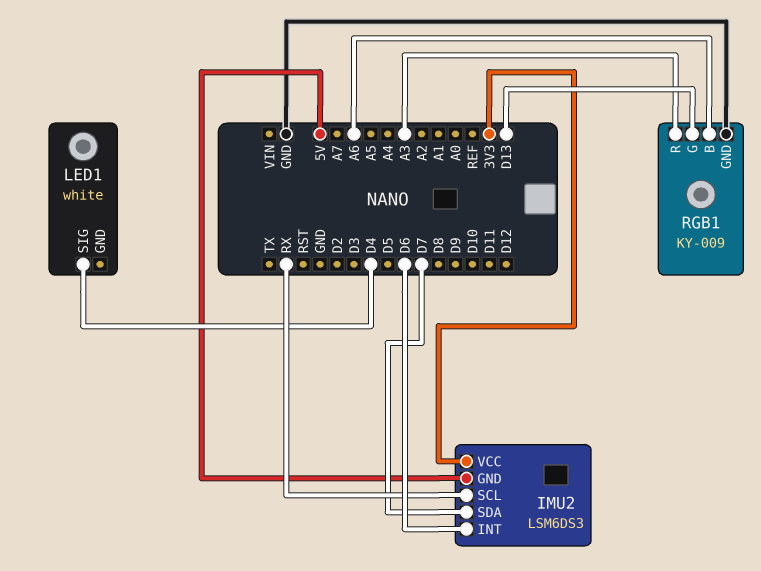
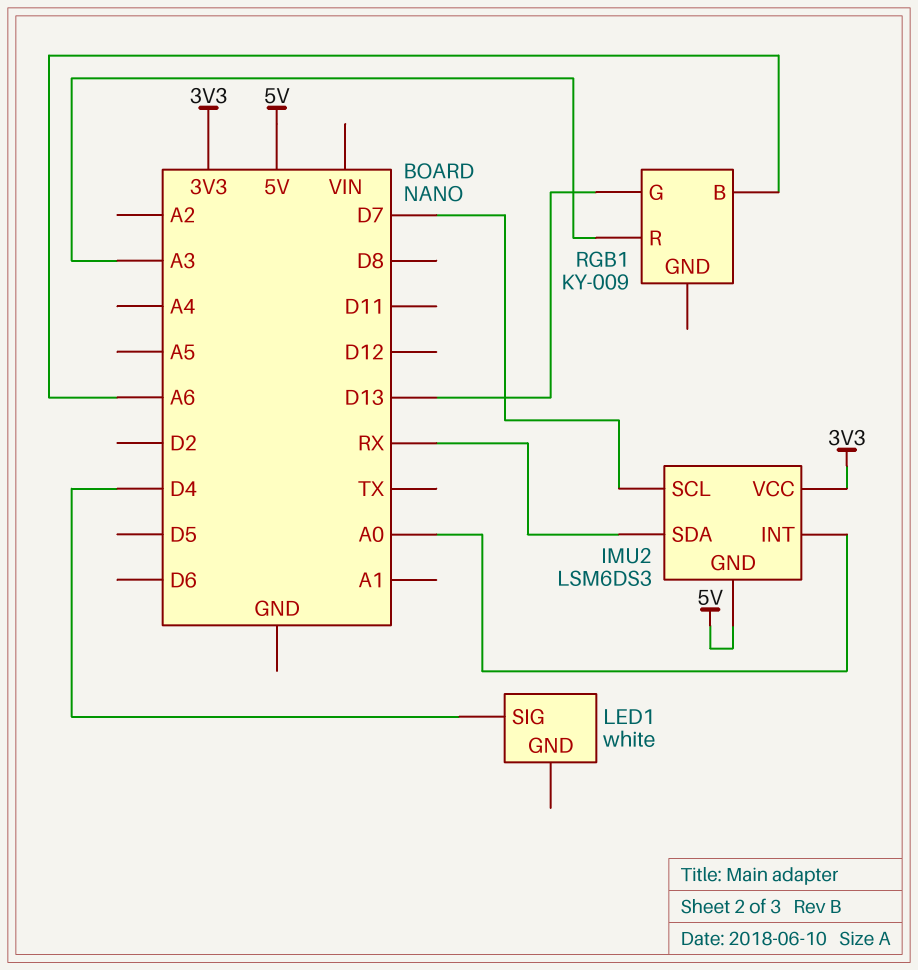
IMU2 pin INT: D6 -> A0
IMU2 pin SCL: RX -> D7
IMU2 pin SDA: D7 -> RX
RGB1 pin GND: GND -> none

